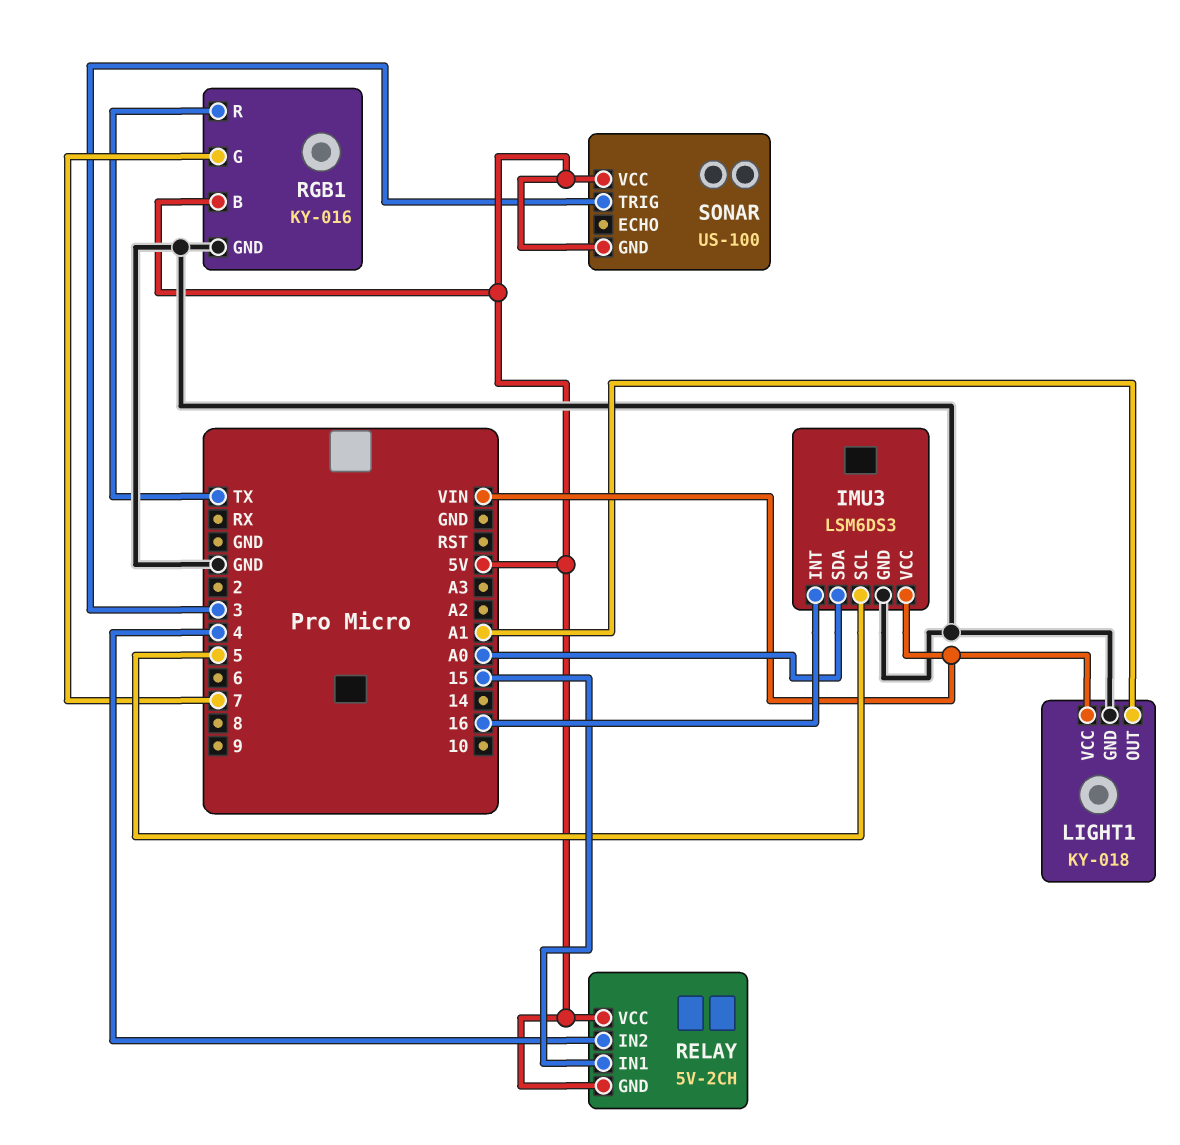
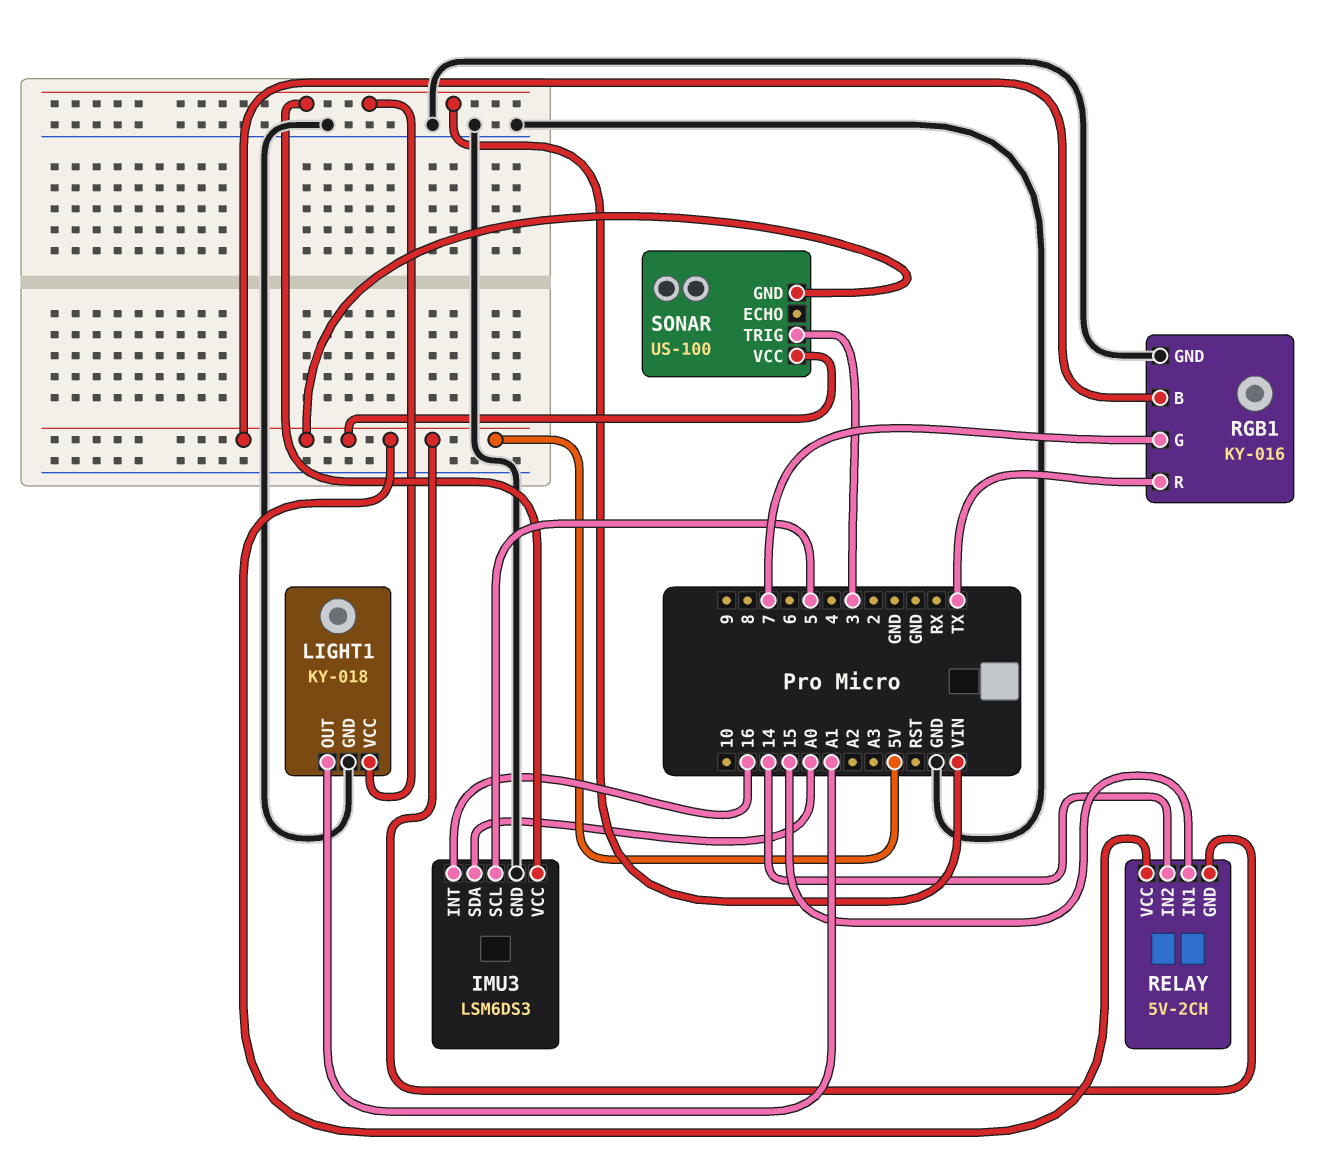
RELAY pin IN2: 4 -> 14

